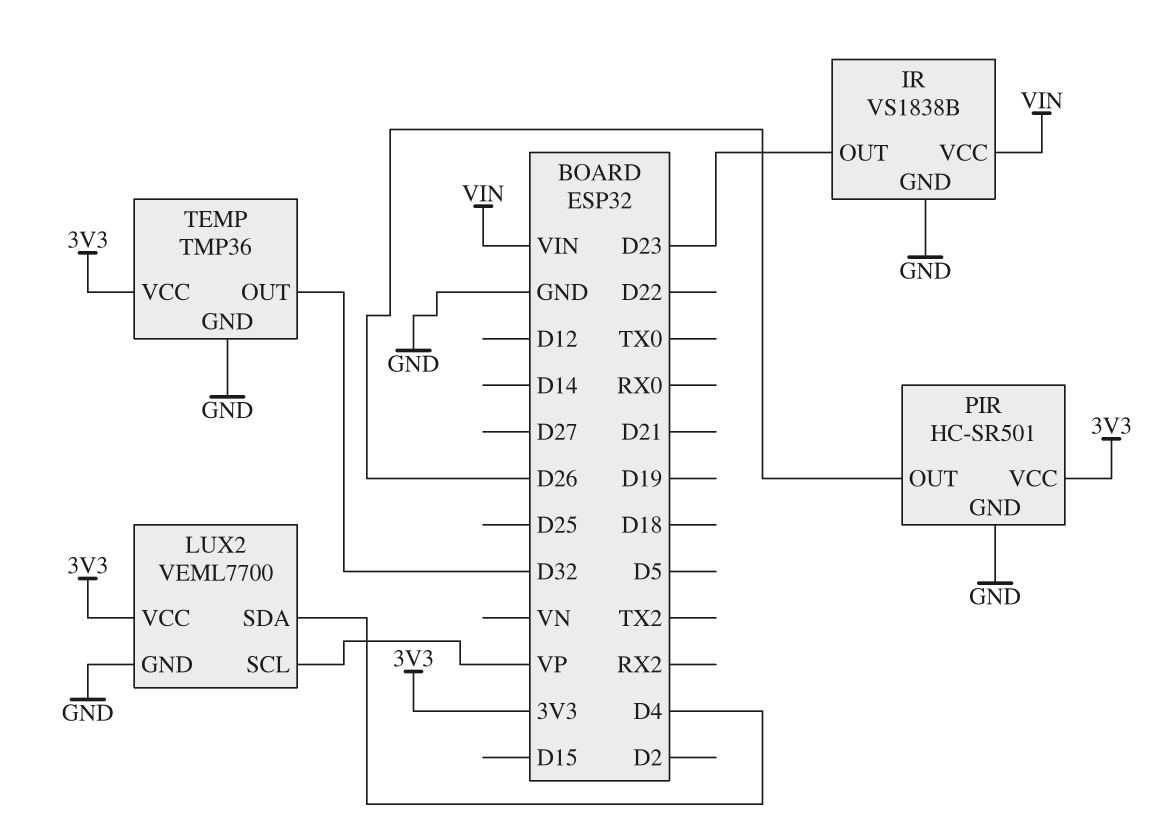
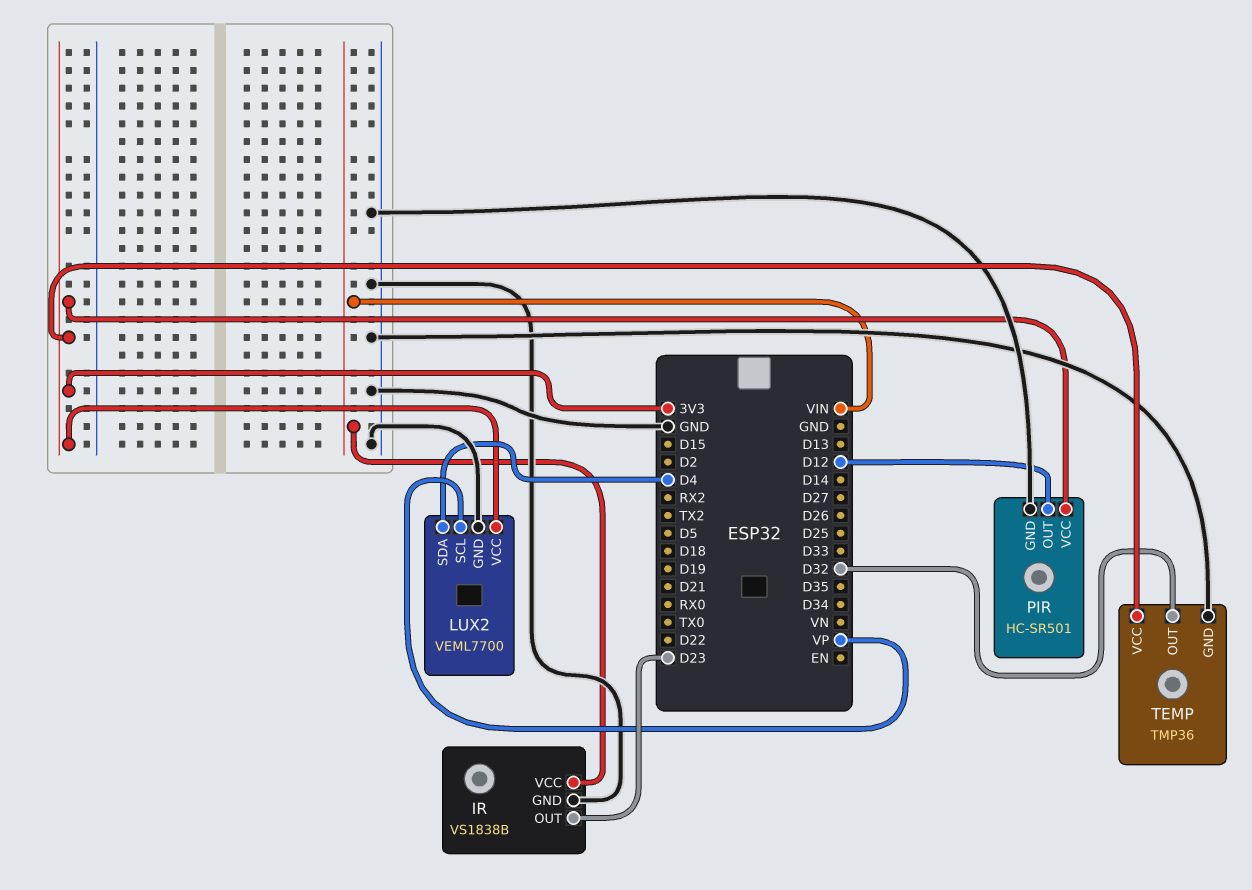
PIR pin OUT: D26 -> D12

